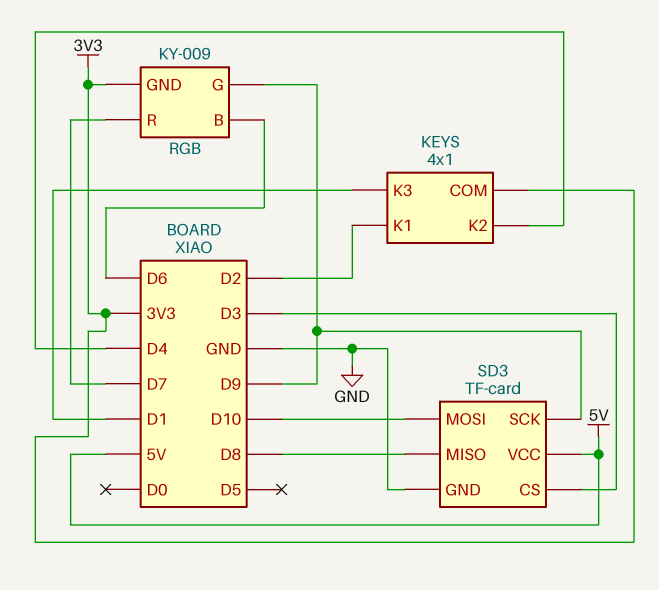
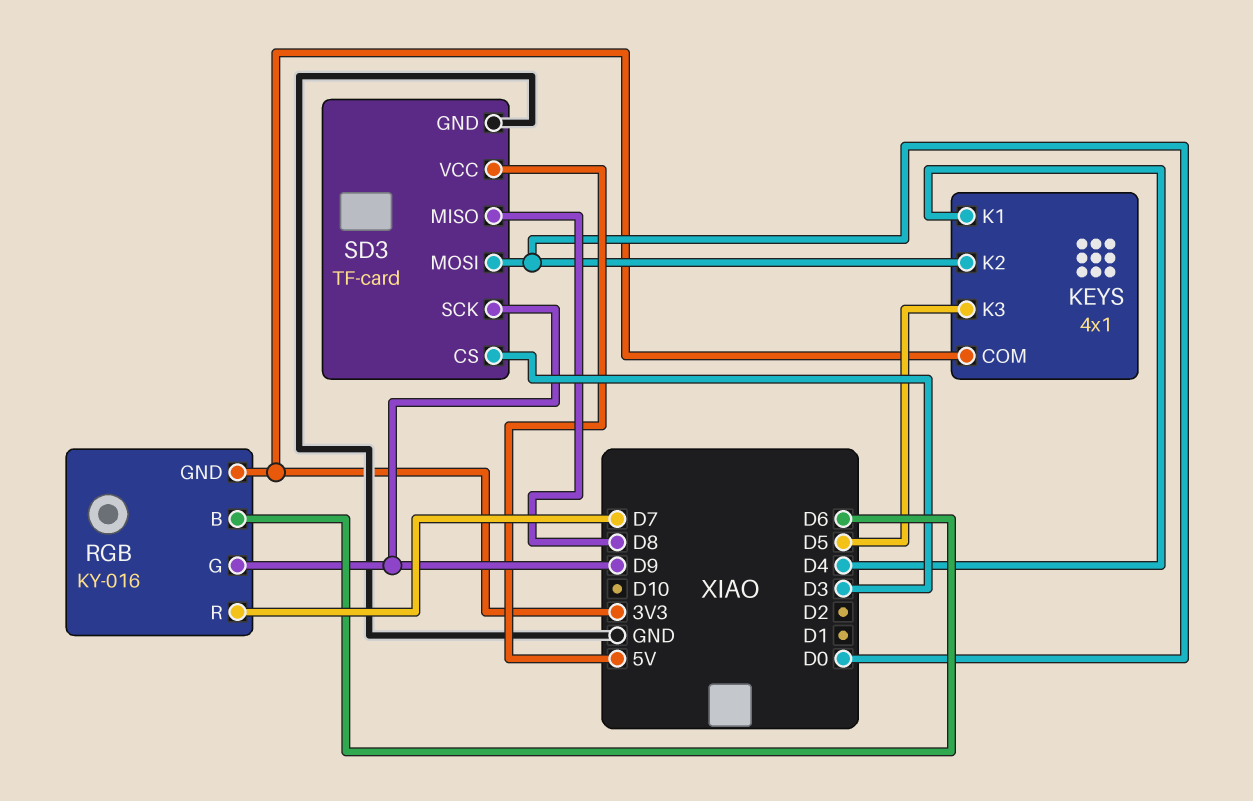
KEYS pin K1: D2 -> D4
KEYS pin K2: D4 -> D0
KEYS pin K3: D1 -> D5
RGB: KY-009 -> KY-016
SD3 pin MOSI: D10 -> D0

